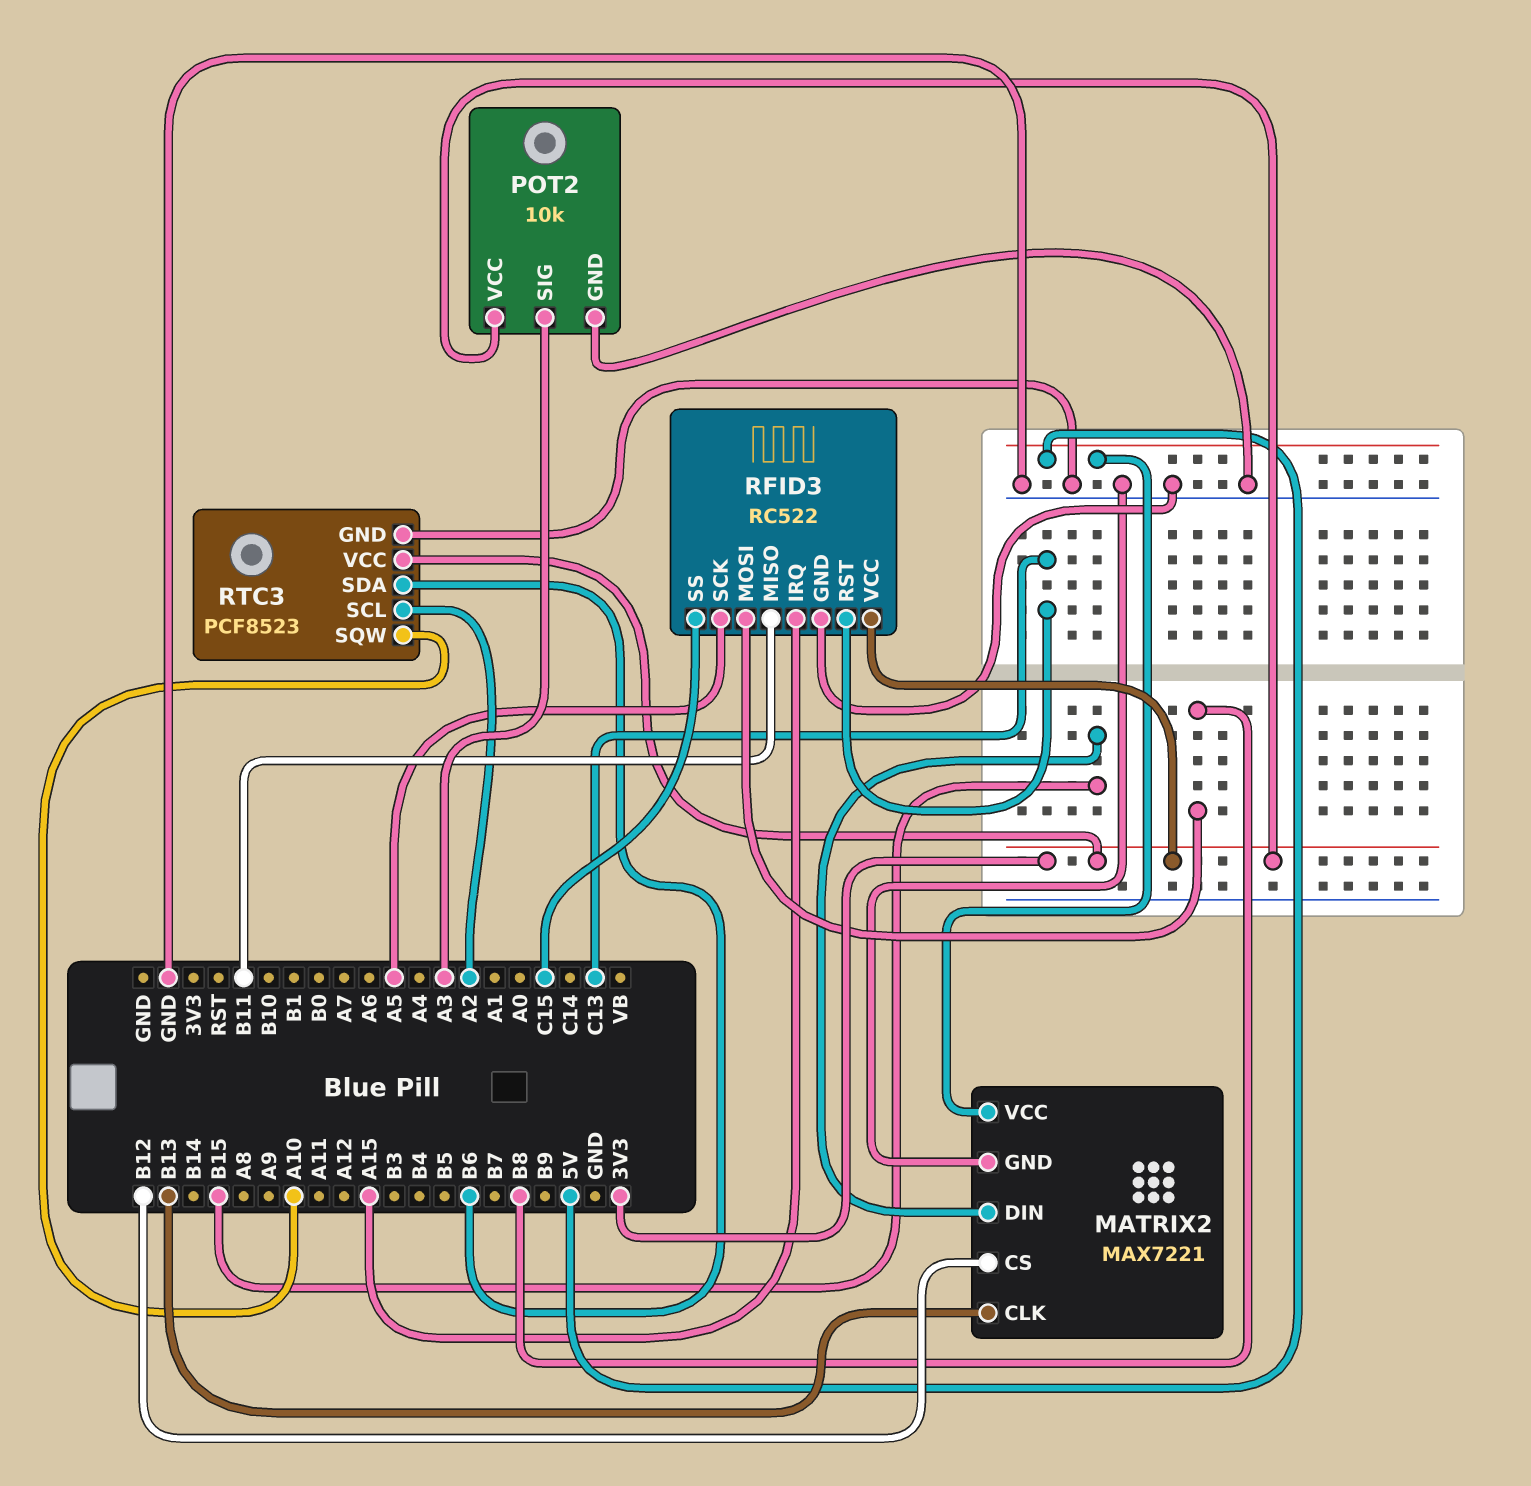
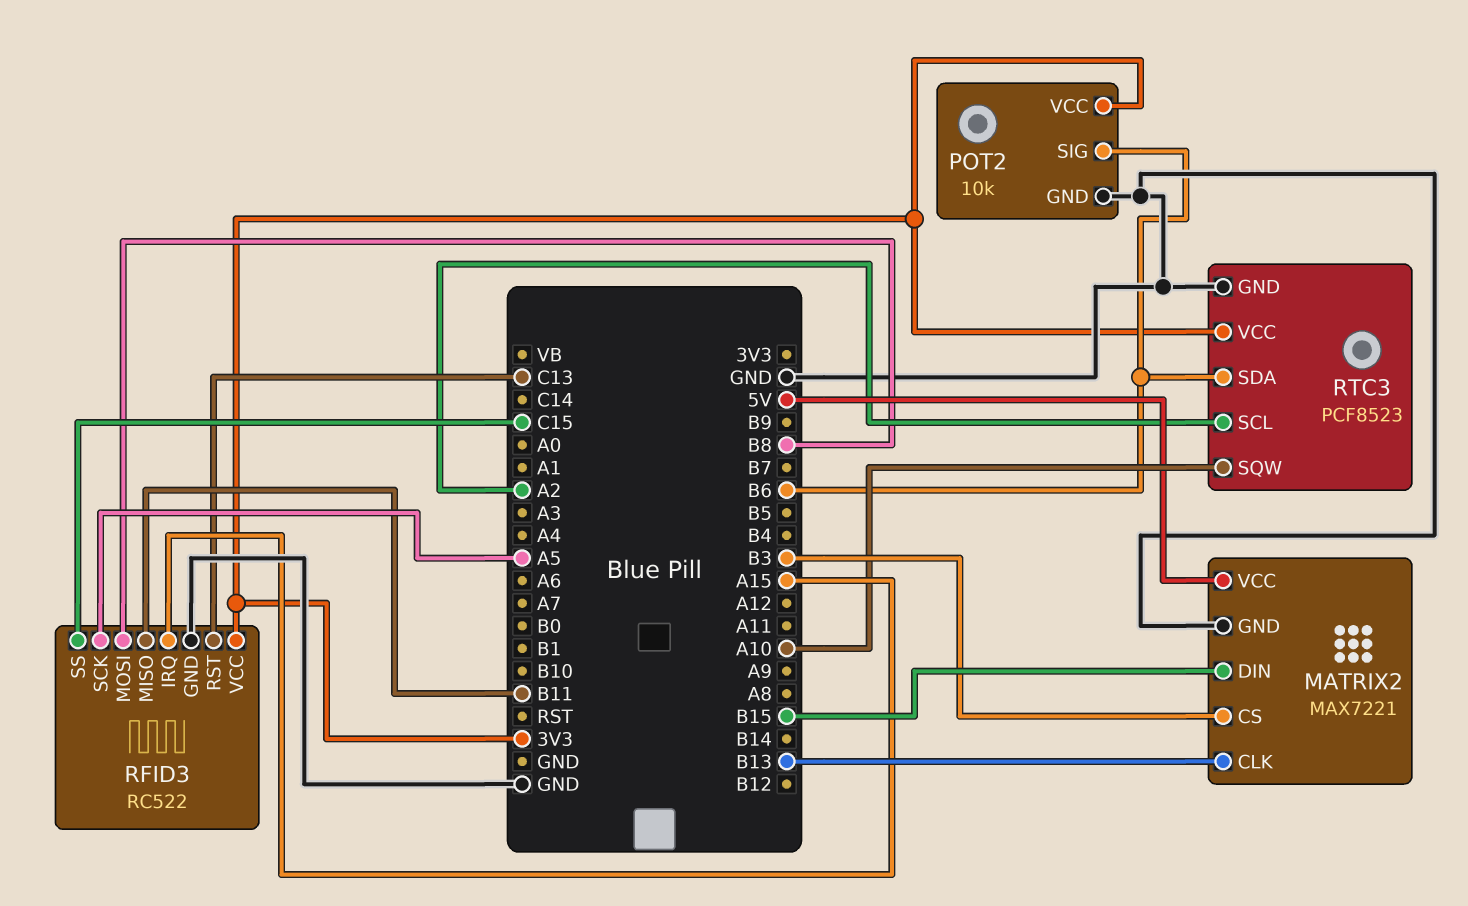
MATRIX2 pin CS: B12 -> B3
POT2 pin SIG: A3 -> B6

